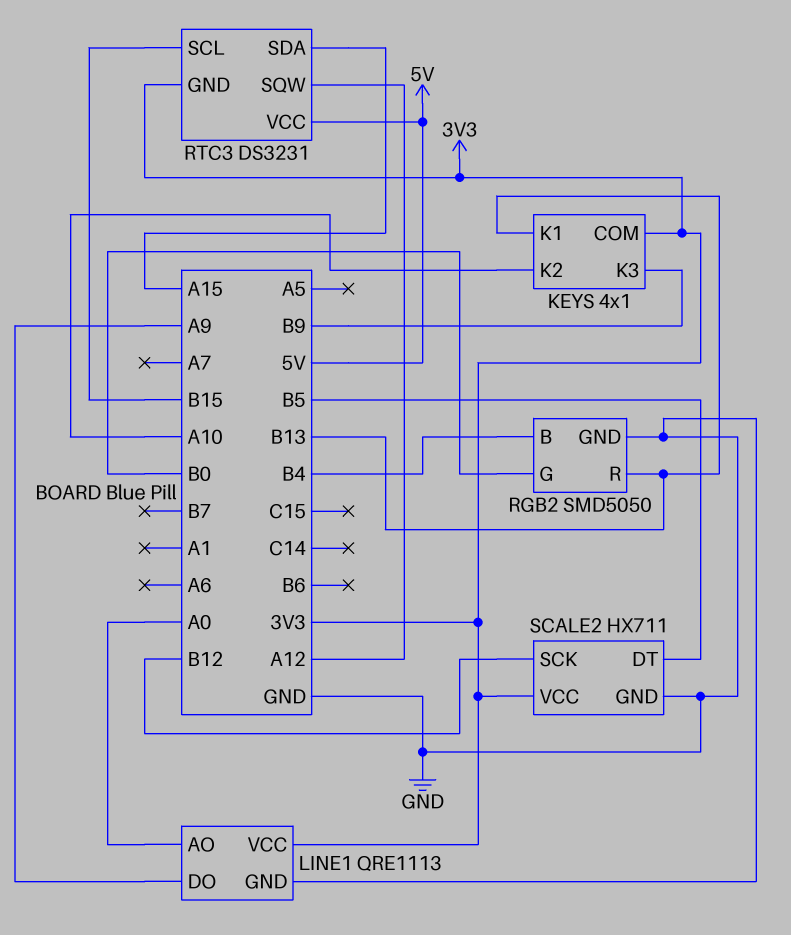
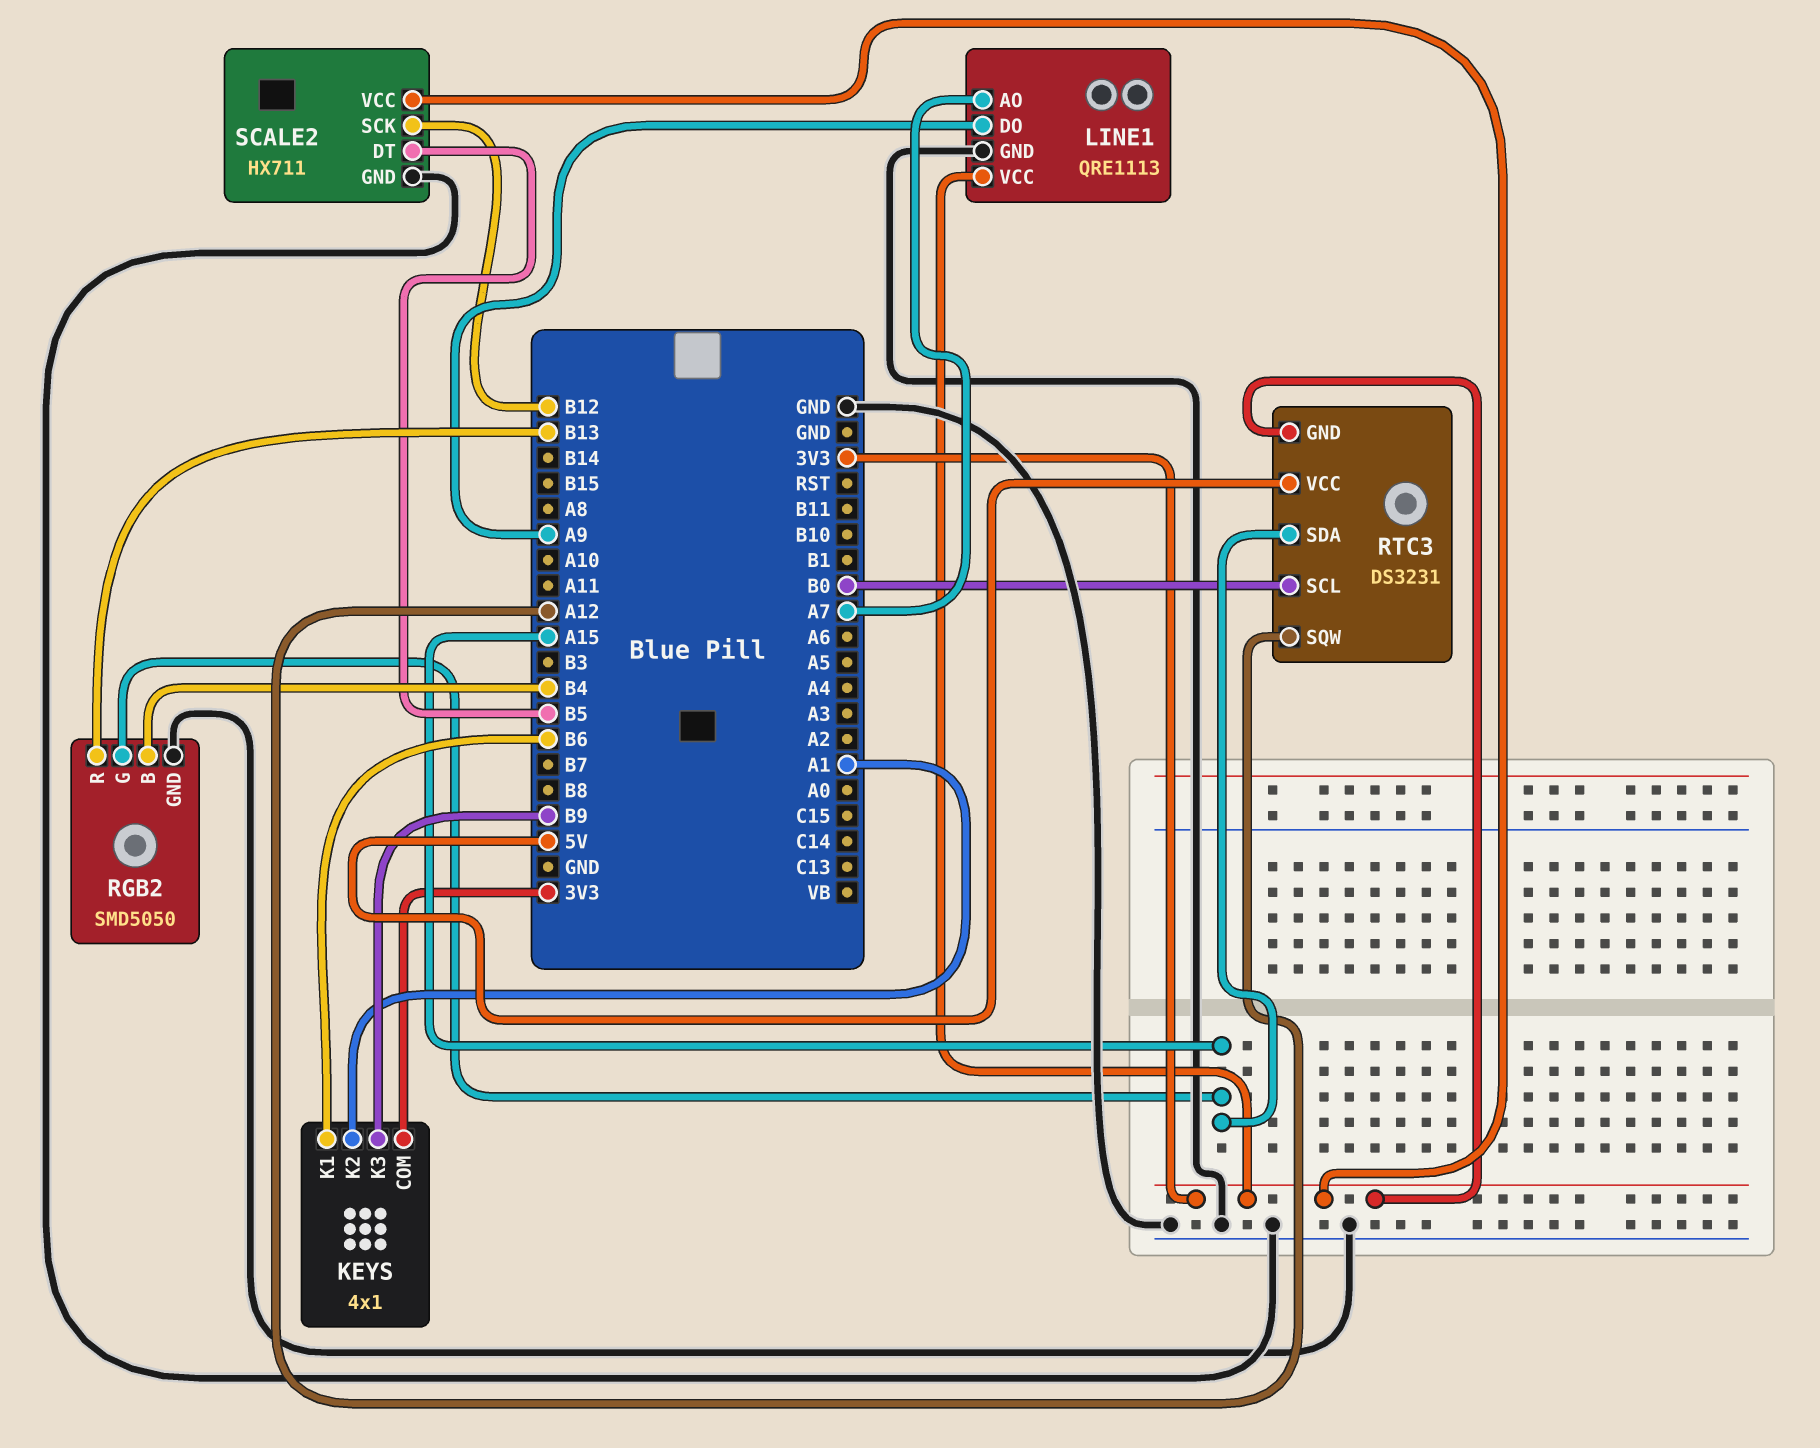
KEYS pin K1: B13 -> B6
KEYS pin K2: A10 -> A1
LINE1 pin AO: A0 -> A7
RGB2 pin G: B0 -> A15
RTC3 pin SCL: B15 -> B0

